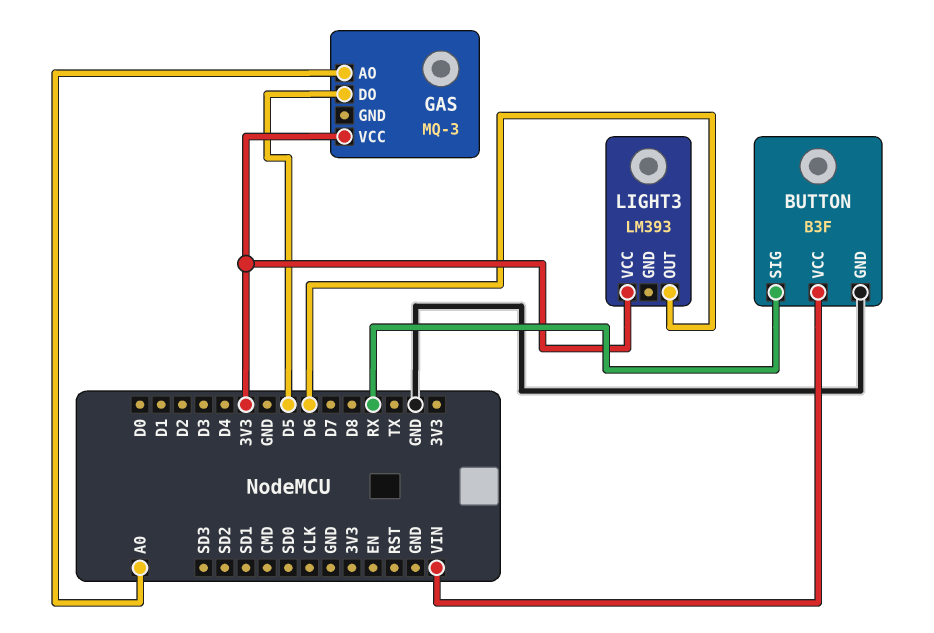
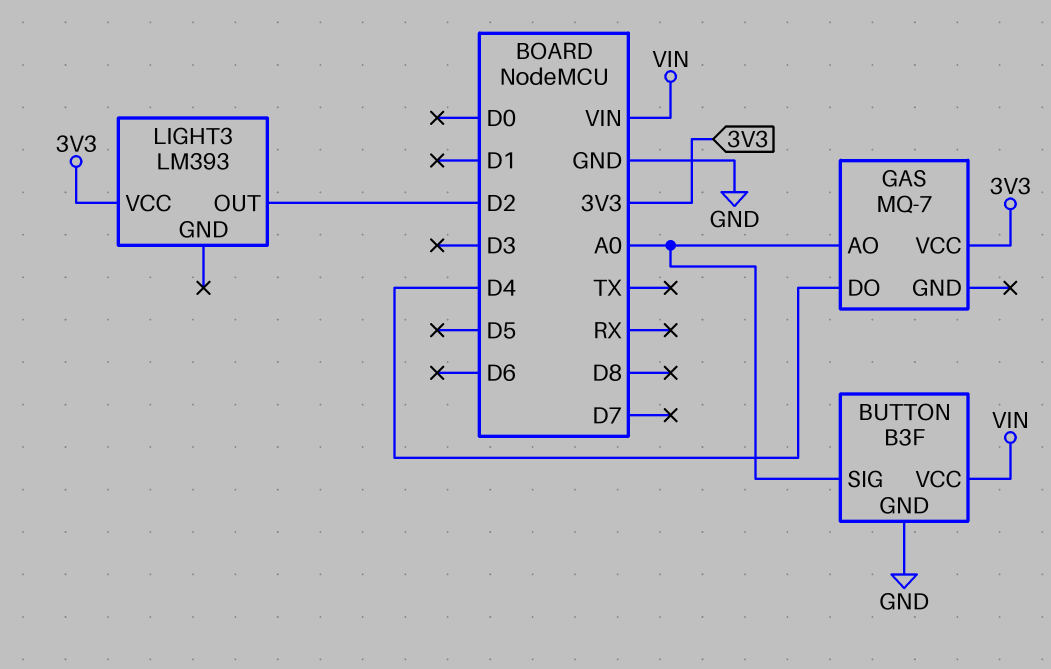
BUTTON pin SIG: RX -> A0
GAS: MQ-3 -> MQ-7
GAS pin DO: D5 -> D4
LIGHT3 pin OUT: D6 -> D2

